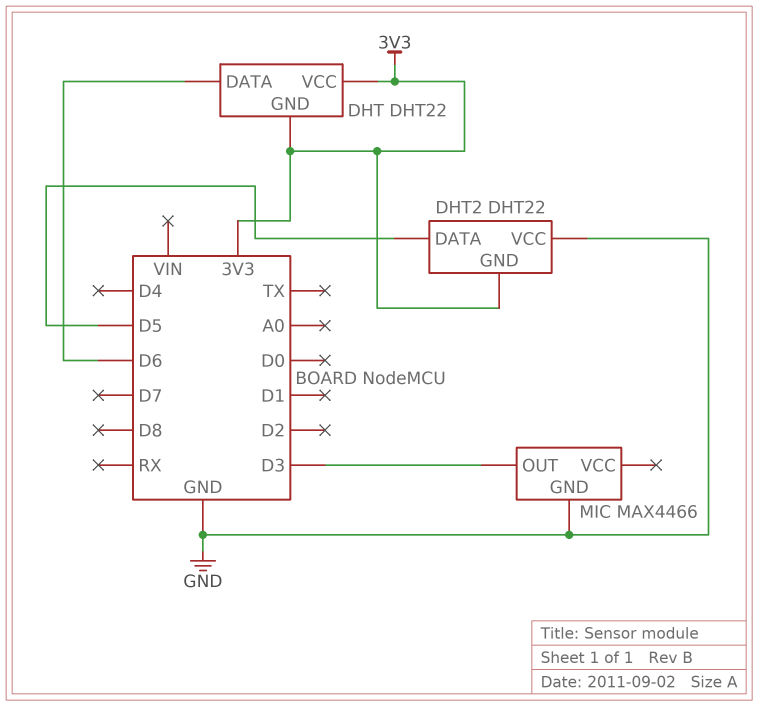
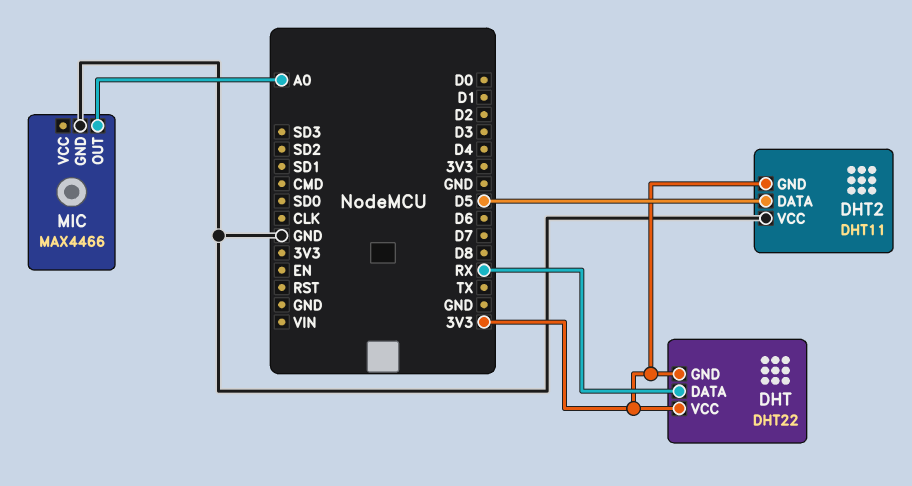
DHT pin DATA: D6 -> RX
DHT2: DHT22 -> DHT11
MIC pin OUT: D3 -> A0

